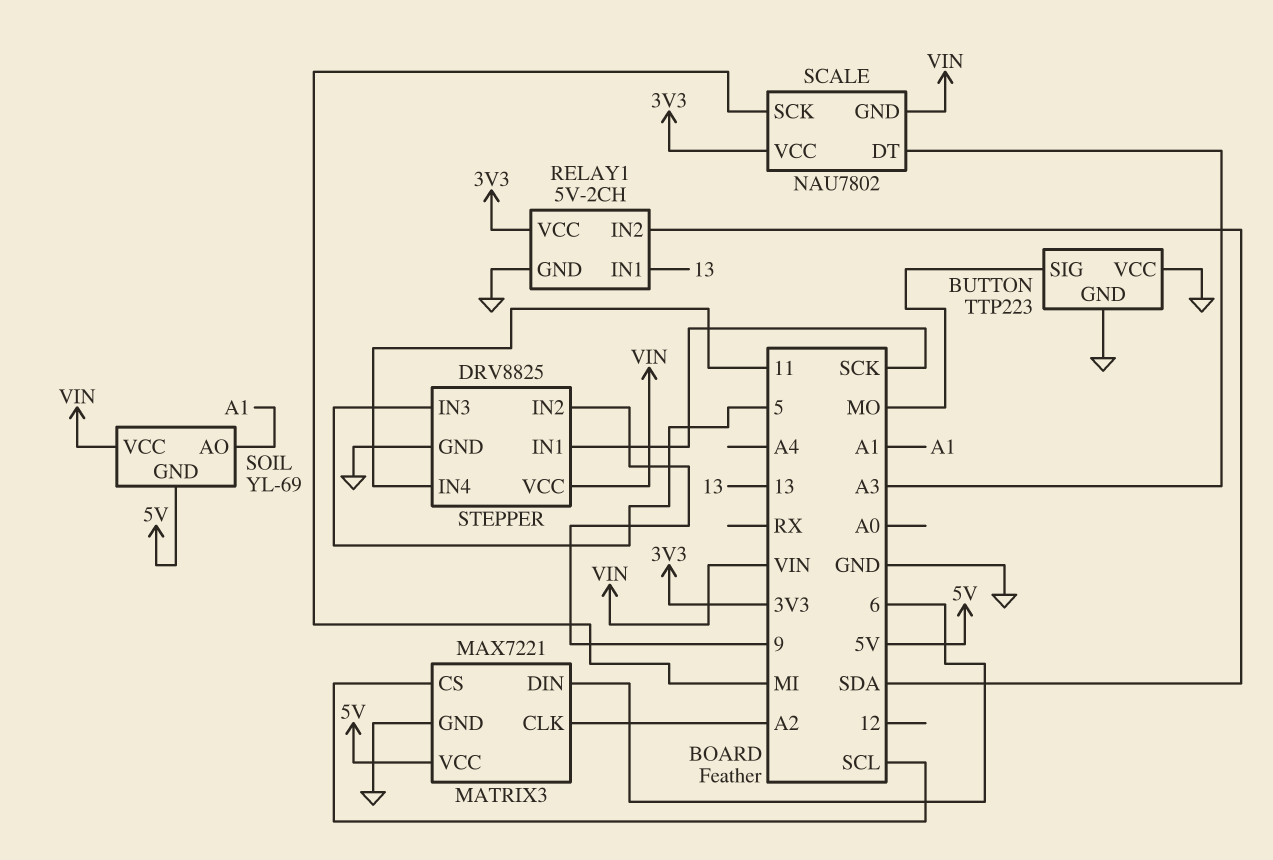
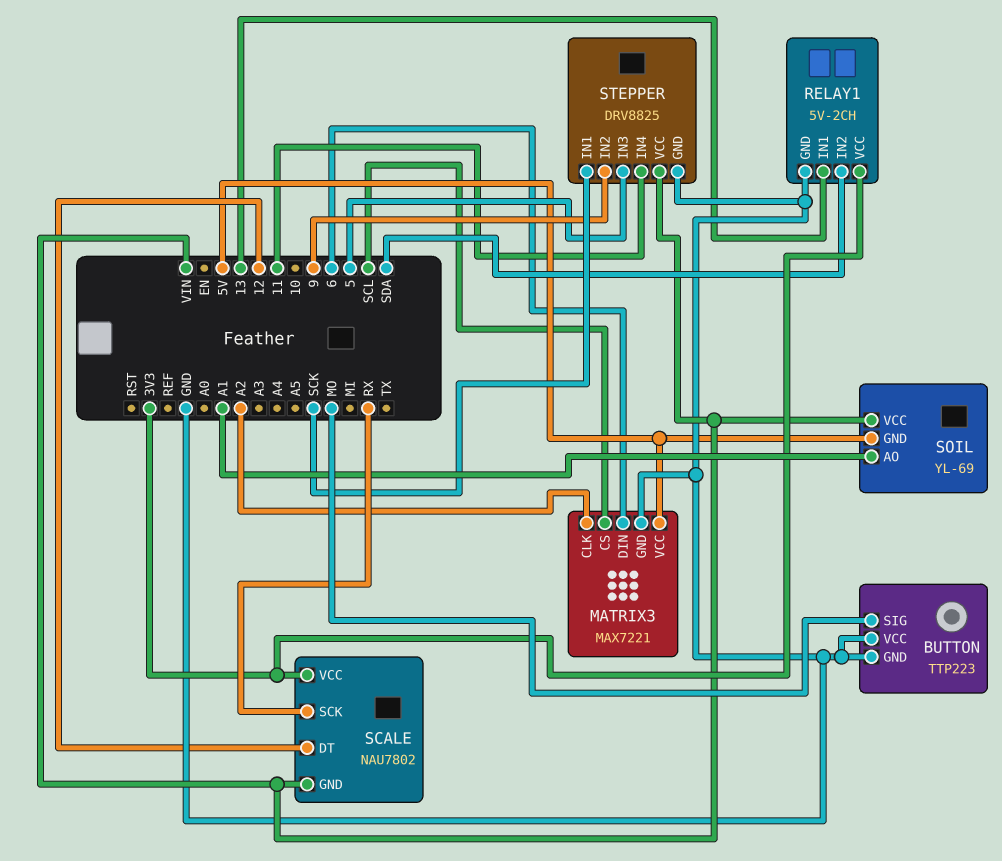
SCALE pin DT: A3 -> 12
SCALE pin SCK: MI -> RX

